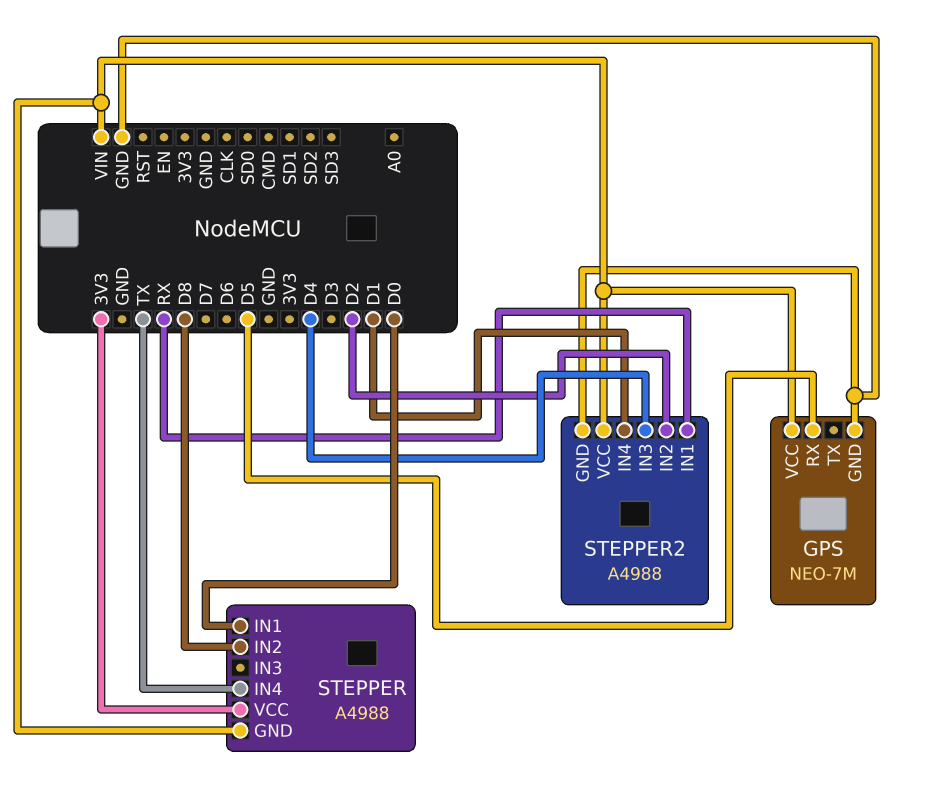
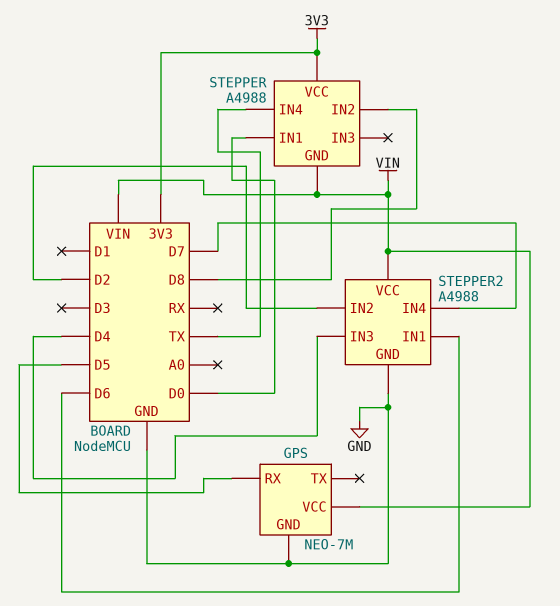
STEPPER2 pin IN1: RX -> D6
STEPPER2 pin IN4: D1 -> D7

